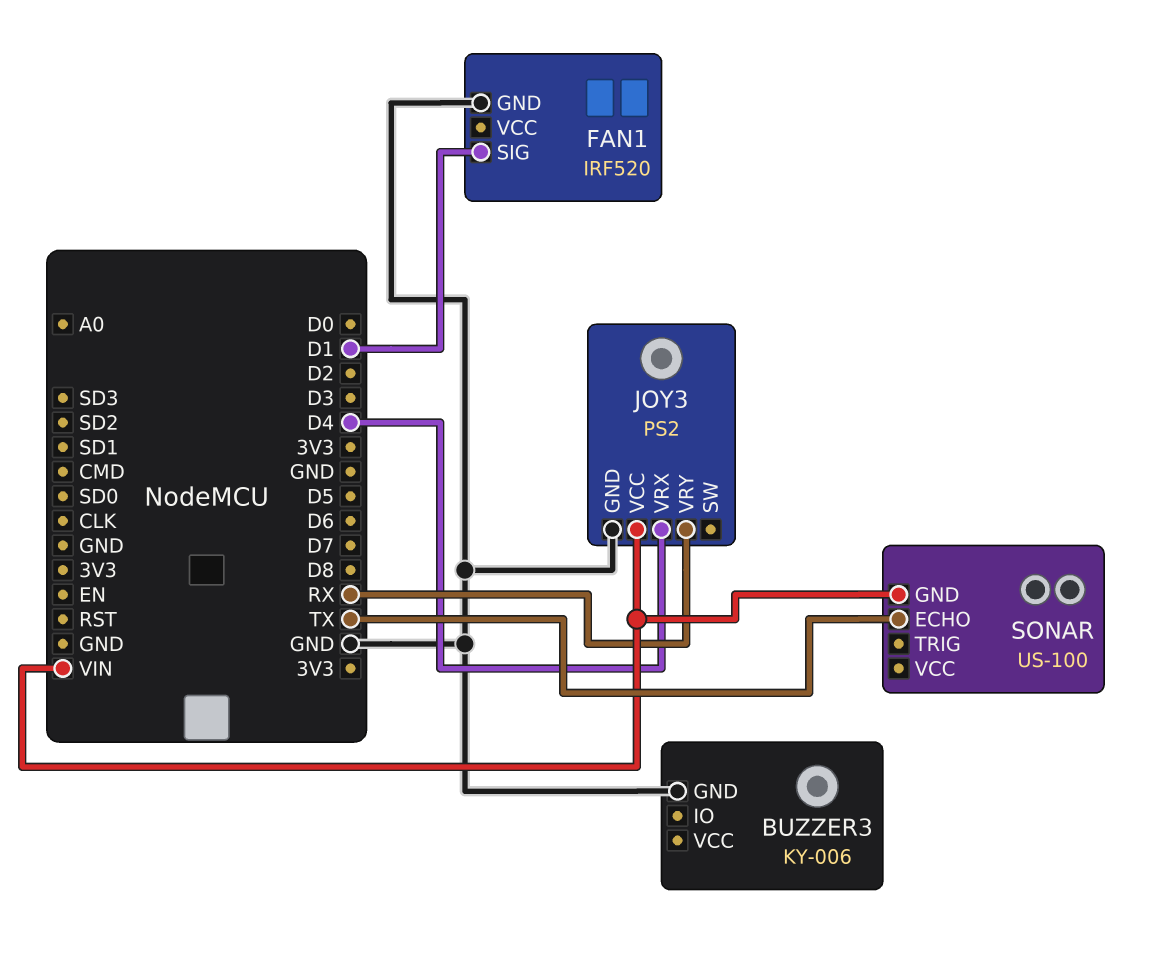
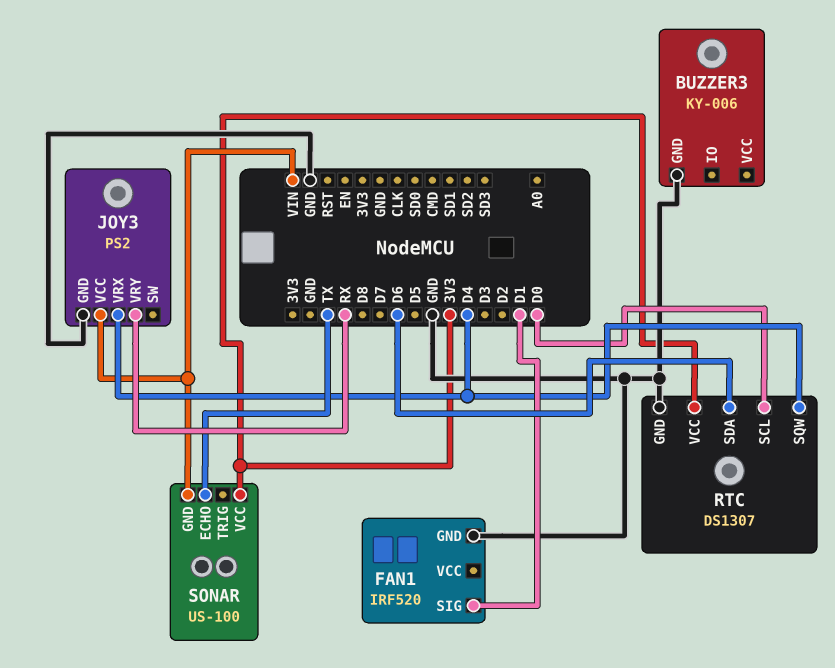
RTC: none -> DS1307
RTC pin GND: none -> GND
RTC pin SCL: none -> D0
RTC pin SDA: none -> D6
RTC pin SQW: none -> D4
RTC pin VCC: none -> 3V3
SONAR pin VCC: none -> 3V3

